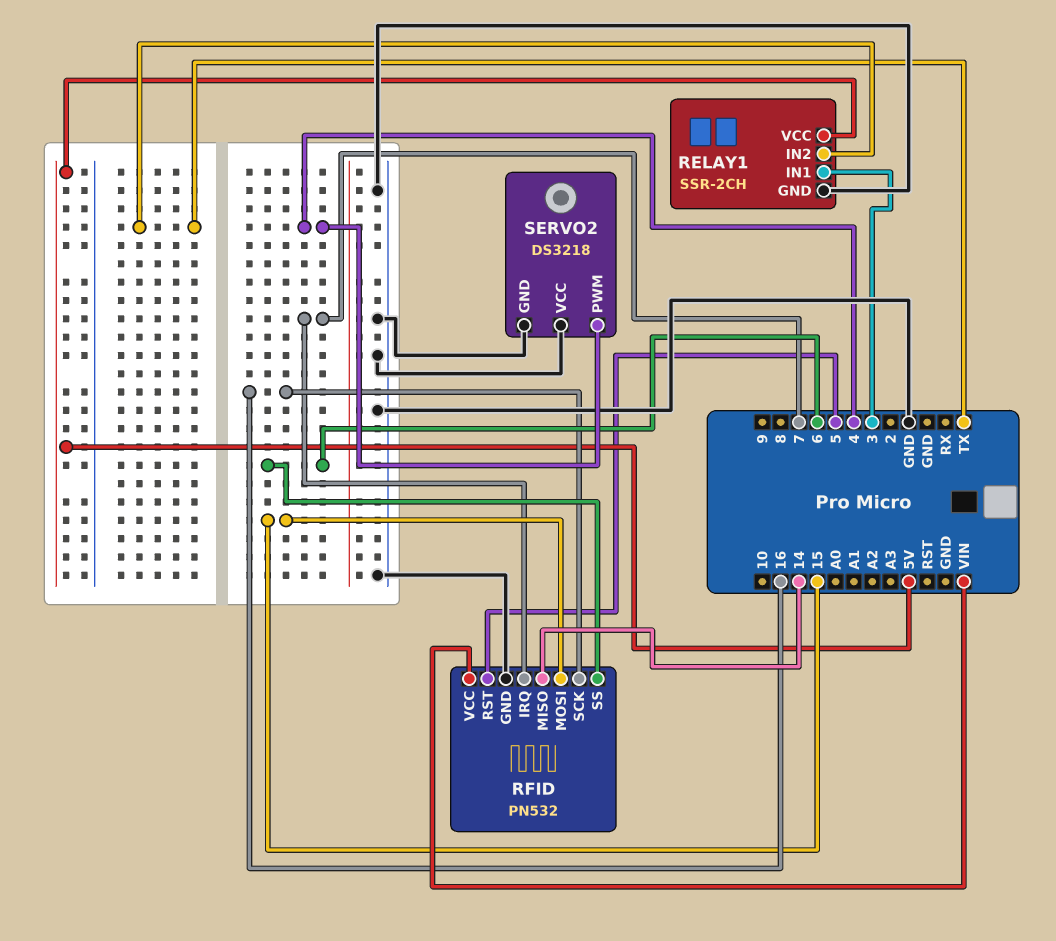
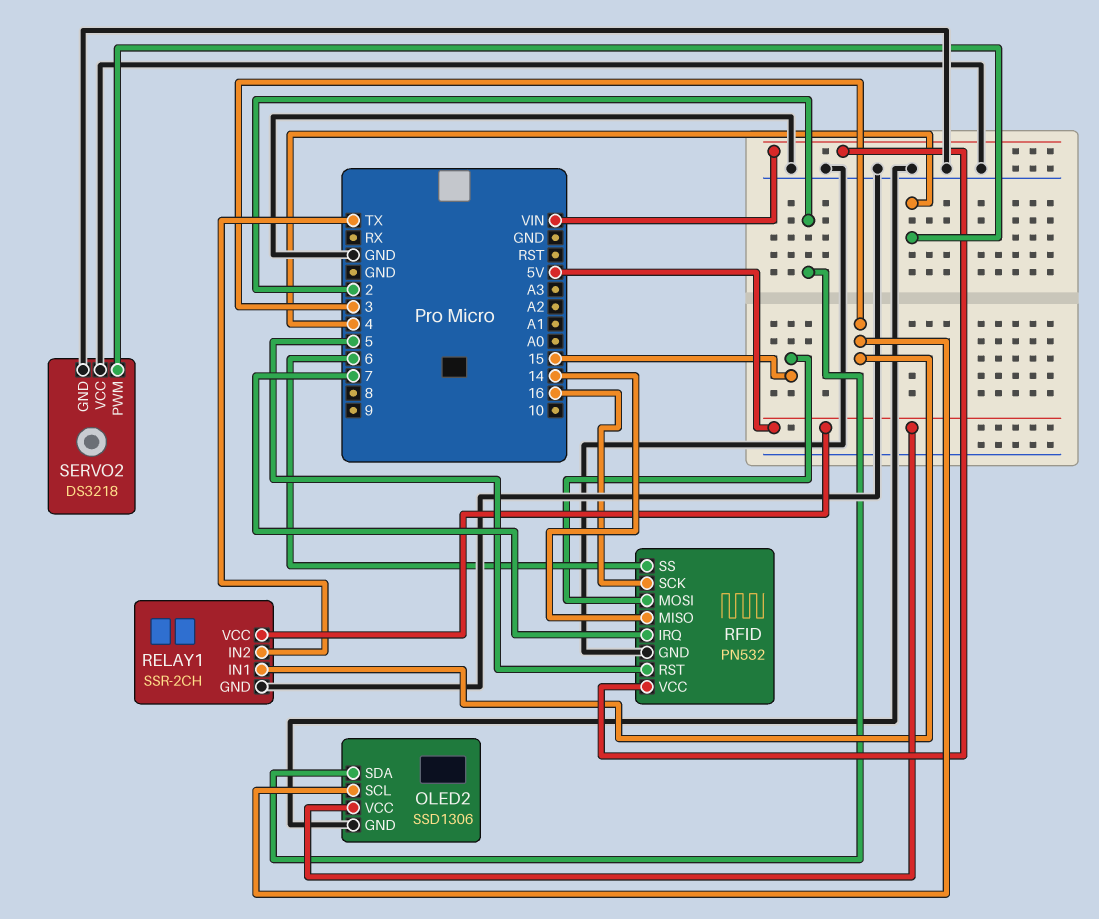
OLED2: none -> SSD1306
OLED2 pin GND: none -> GND
OLED2 pin SCL: none -> 3
OLED2 pin SDA: none -> 2
OLED2 pin VCC: none -> 5V

